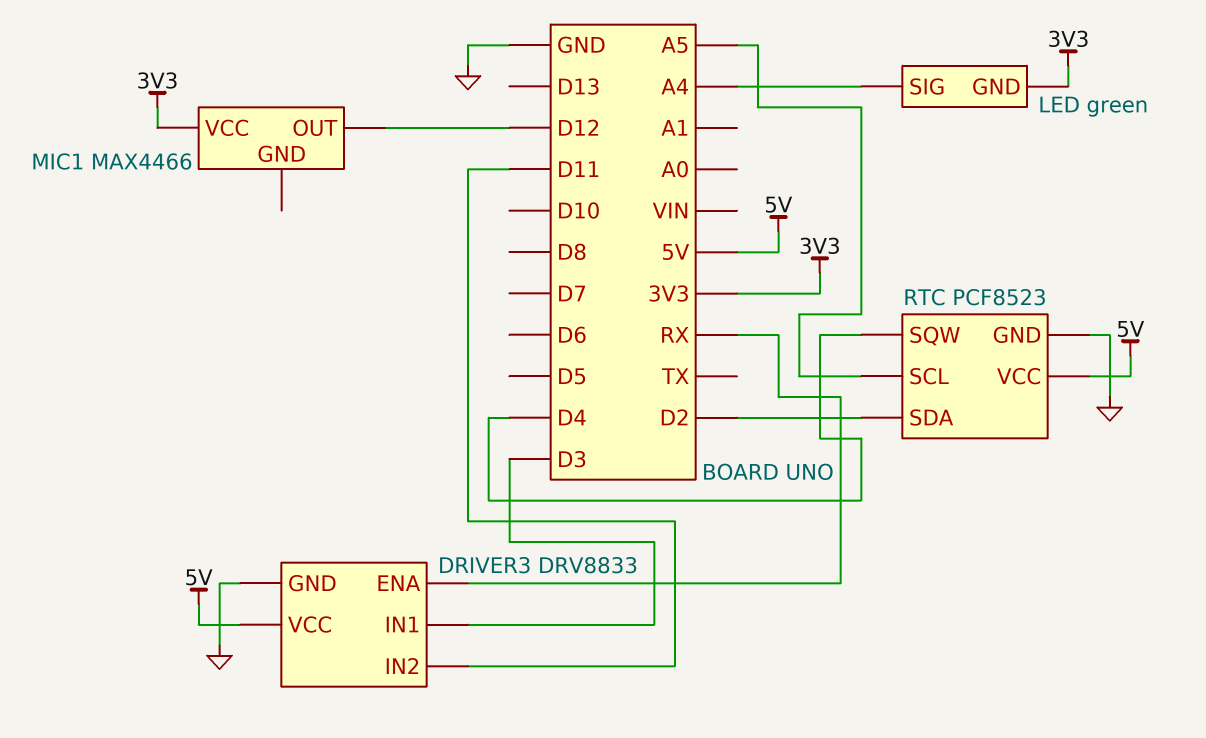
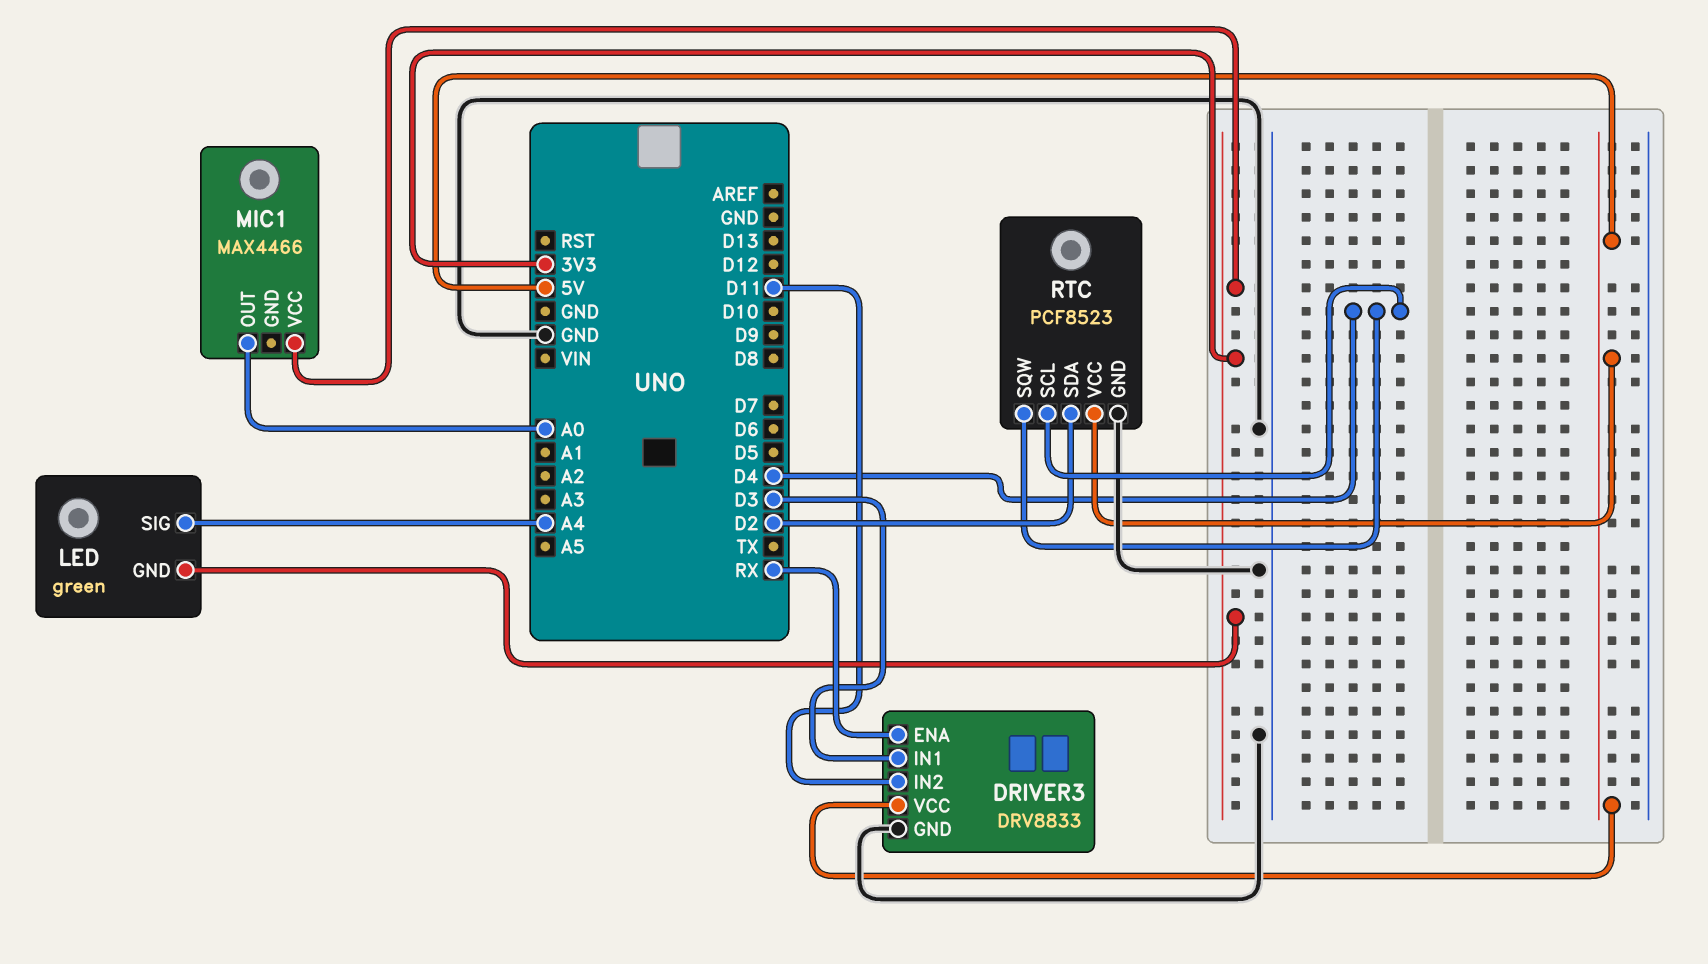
MIC1 pin OUT: D12 -> A0
RTC pin SCL: A5 -> D4

